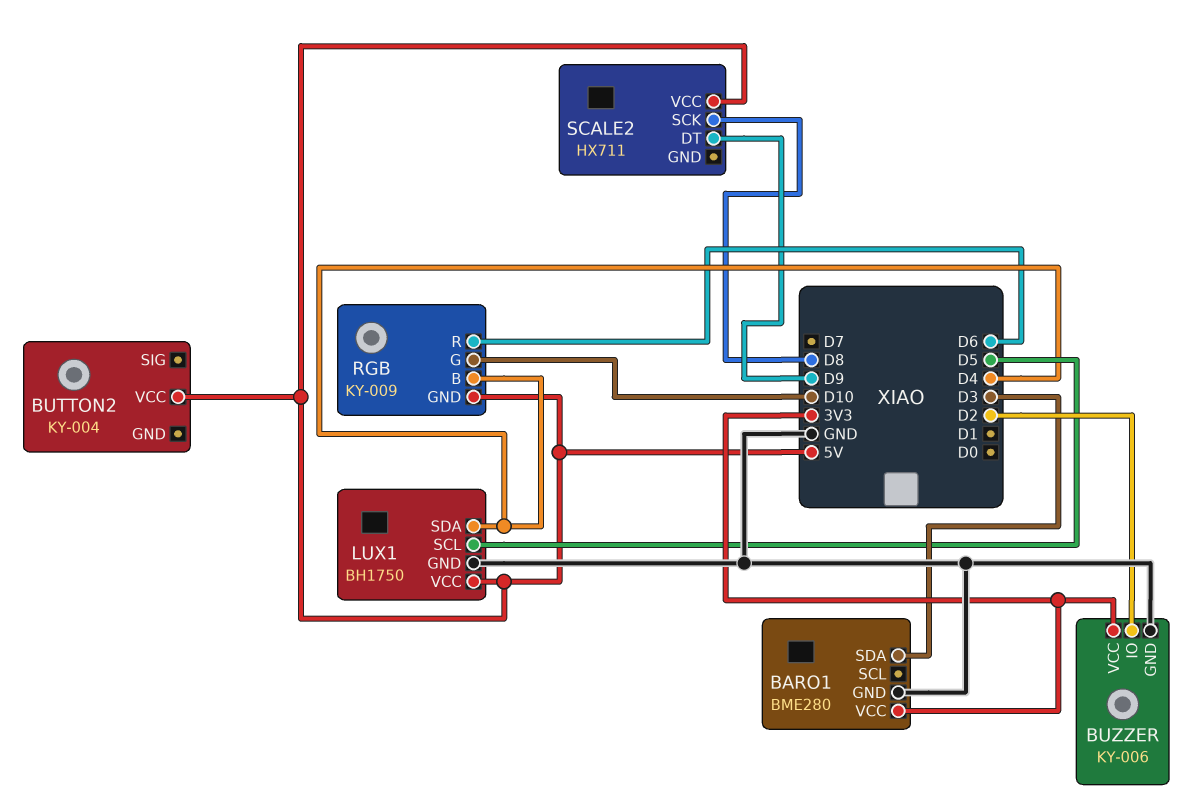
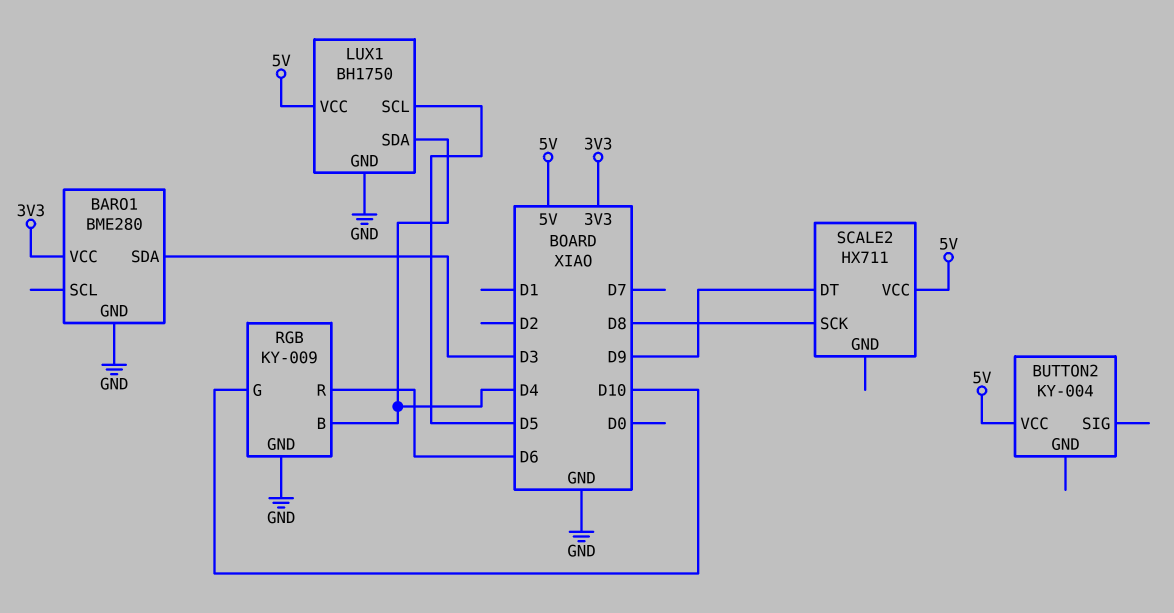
BUZZER: KY-006 -> none
BUZZER pin GND: GND -> none
BUZZER pin IO: D2 -> none
BUZZER pin VCC: 3V3 -> none
RGB pin GND: 5V -> GND

